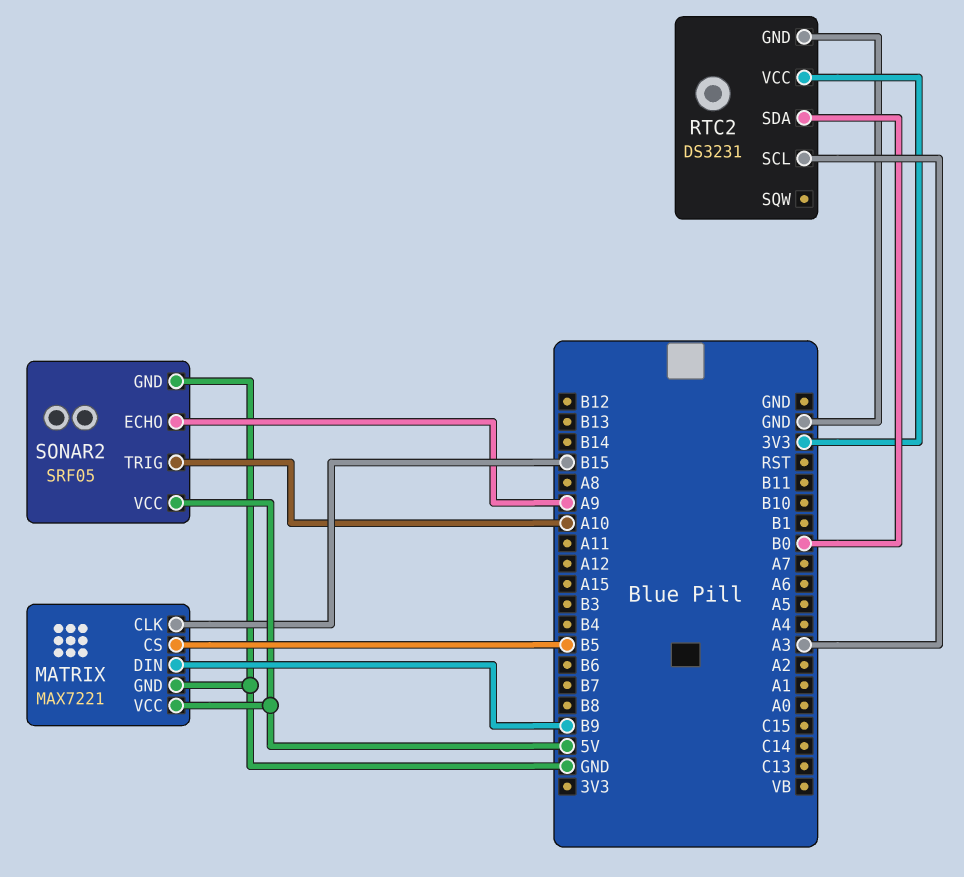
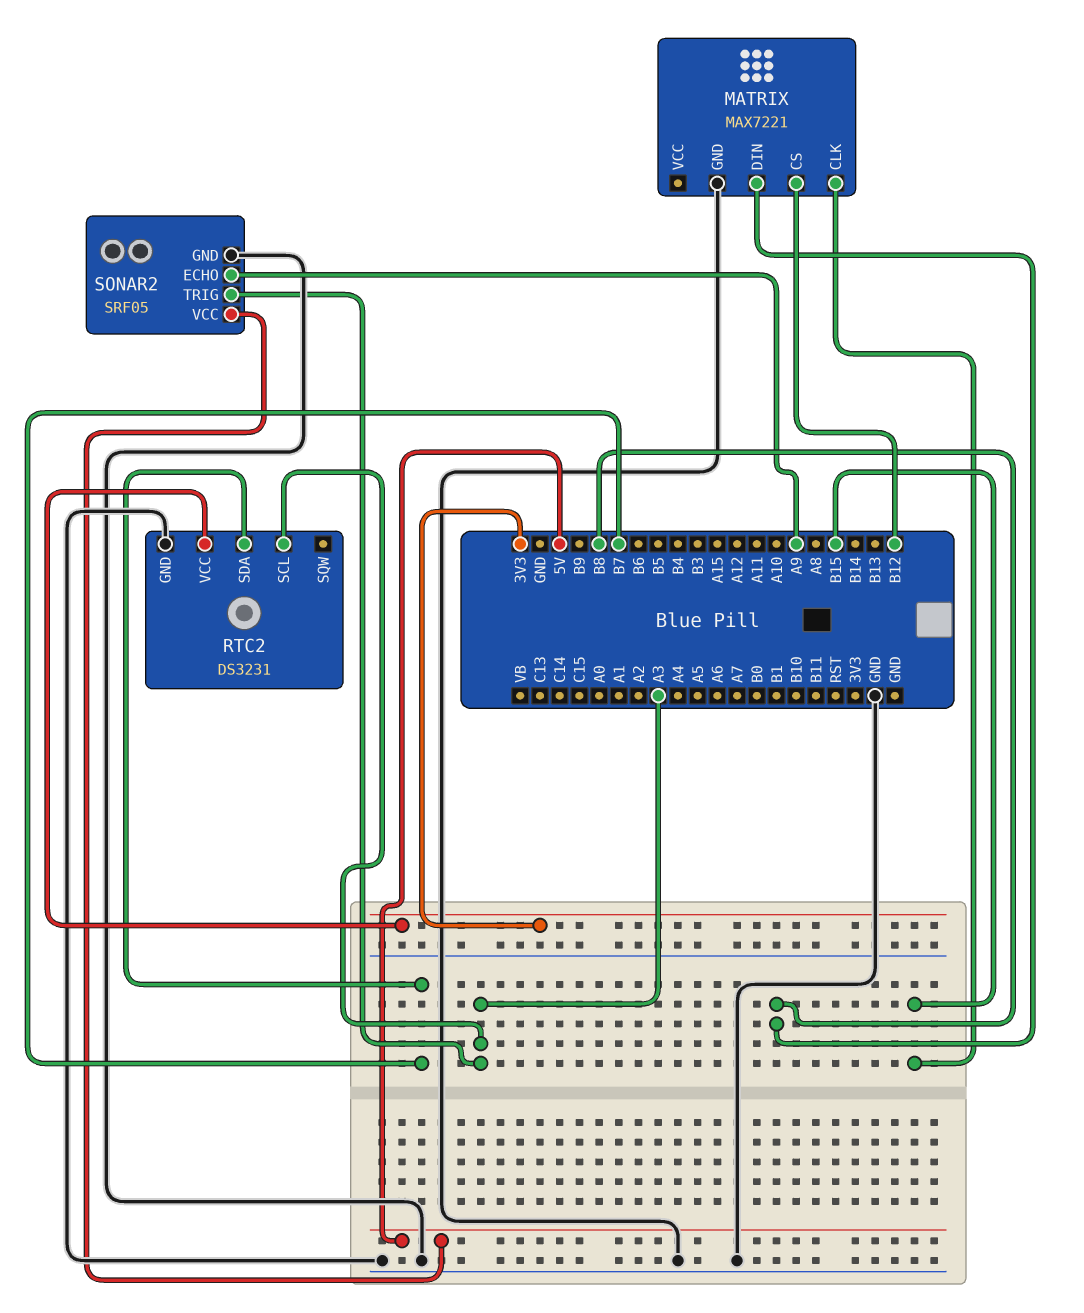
MATRIX pin CS: B5 -> B12
MATRIX pin DIN: B9 -> B8
MATRIX pin VCC: 5V -> none
RTC2 pin SDA: B0 -> B7
SONAR2 pin TRIG: A10 -> A3

